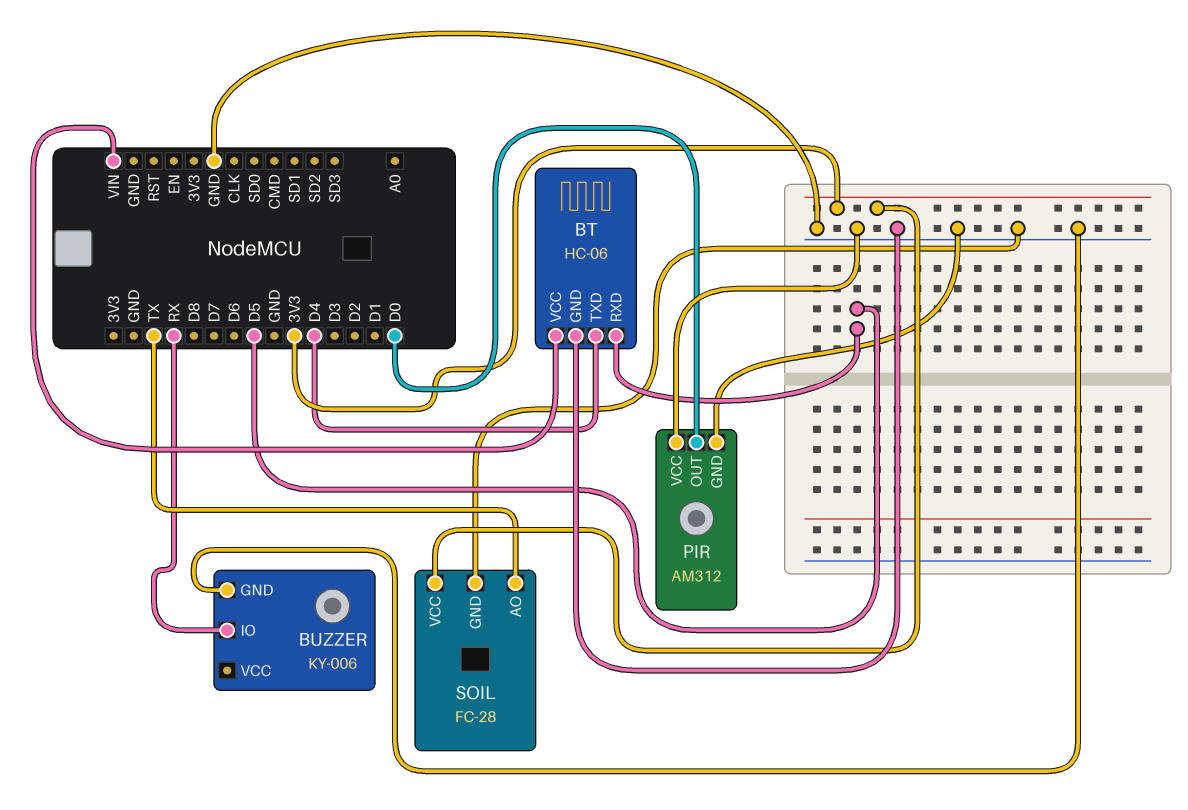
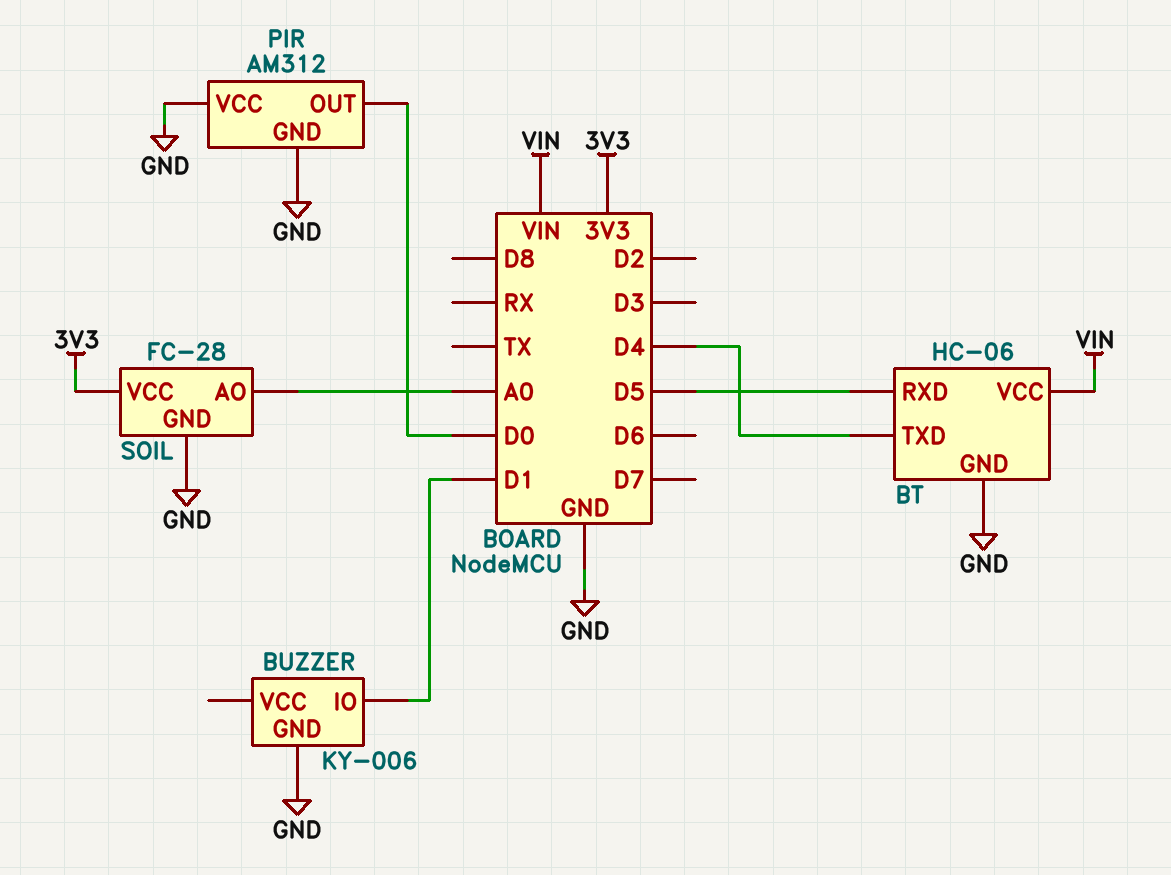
BUZZER pin IO: RX -> D1
SOIL pin AO: TX -> A0

